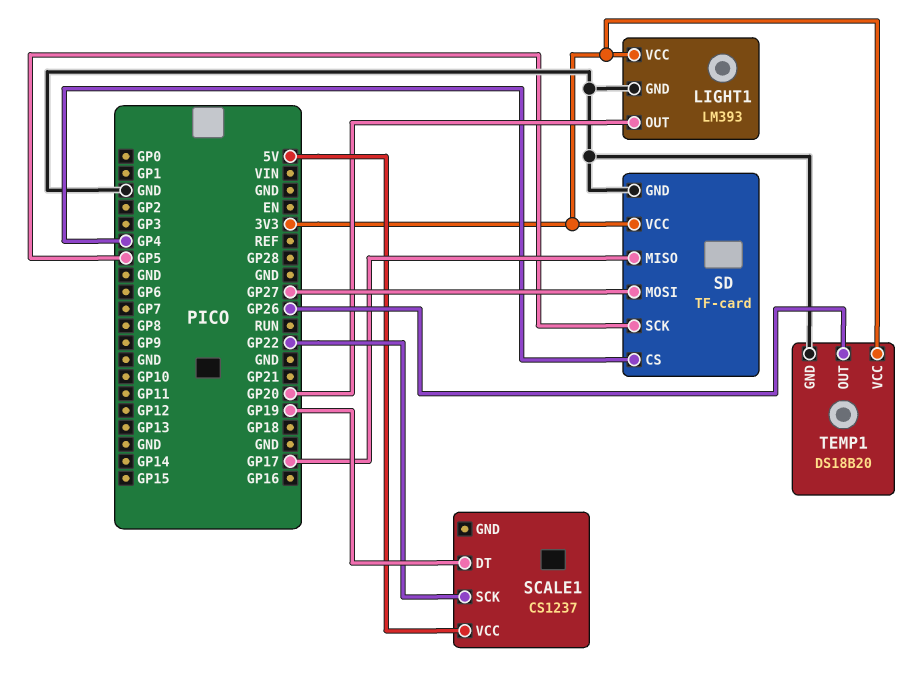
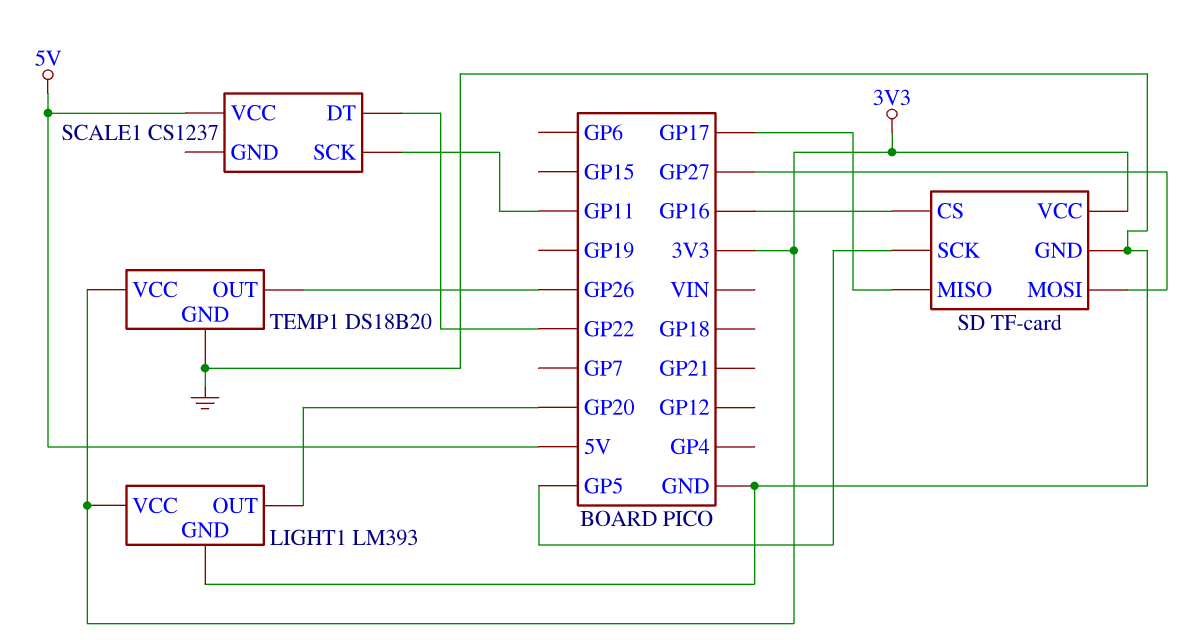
SCALE1 pin DT: GP19 -> GP22
SCALE1 pin SCK: GP22 -> GP11
SD pin CS: GP4 -> GP16

